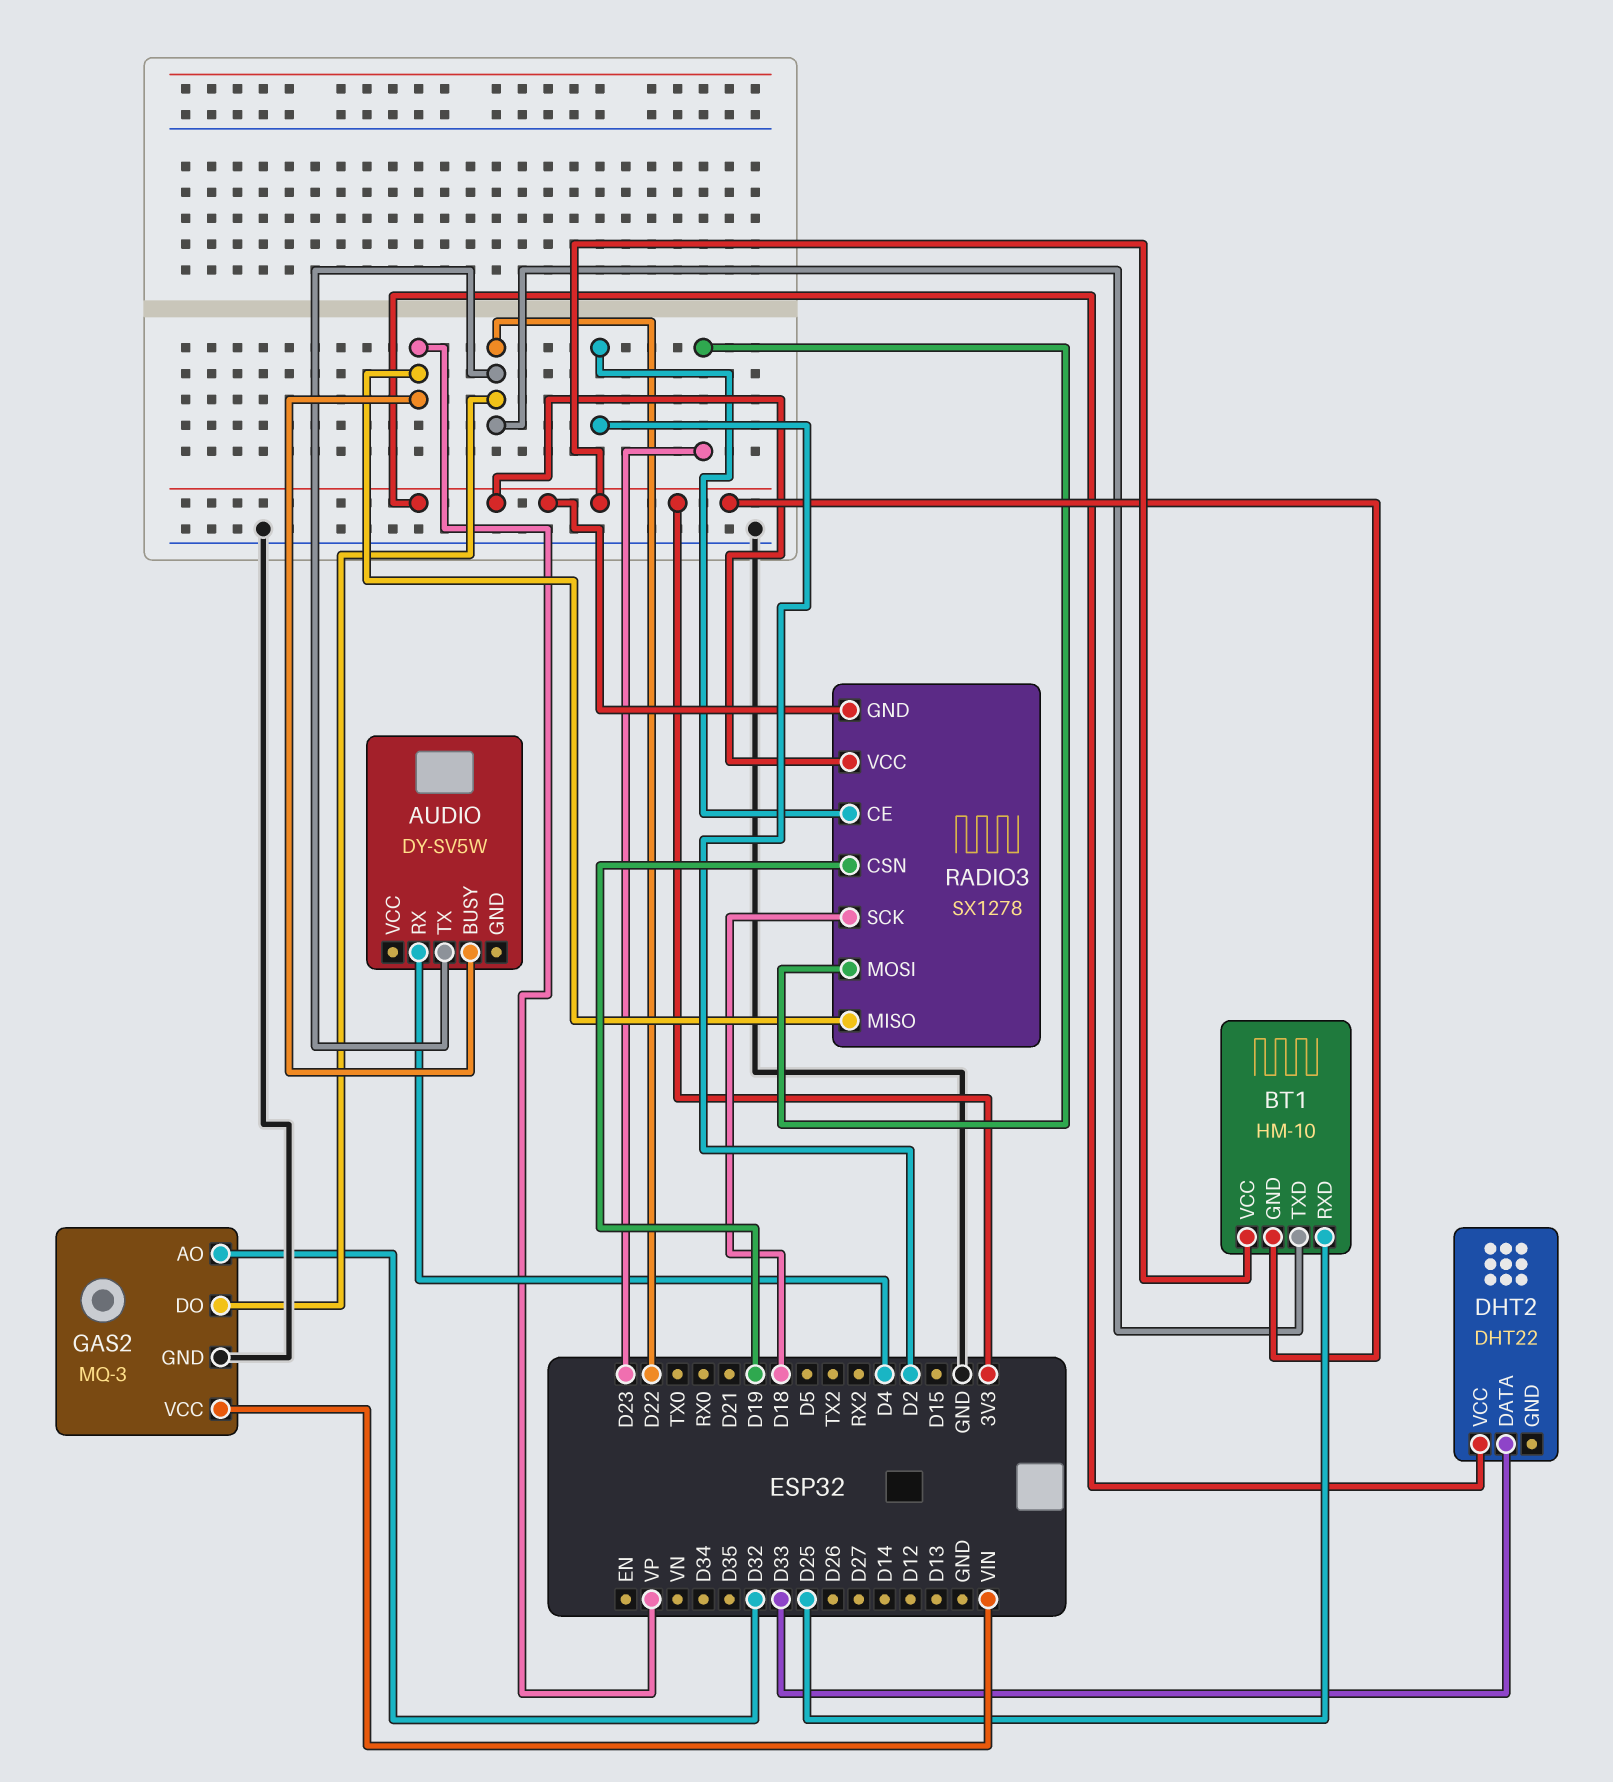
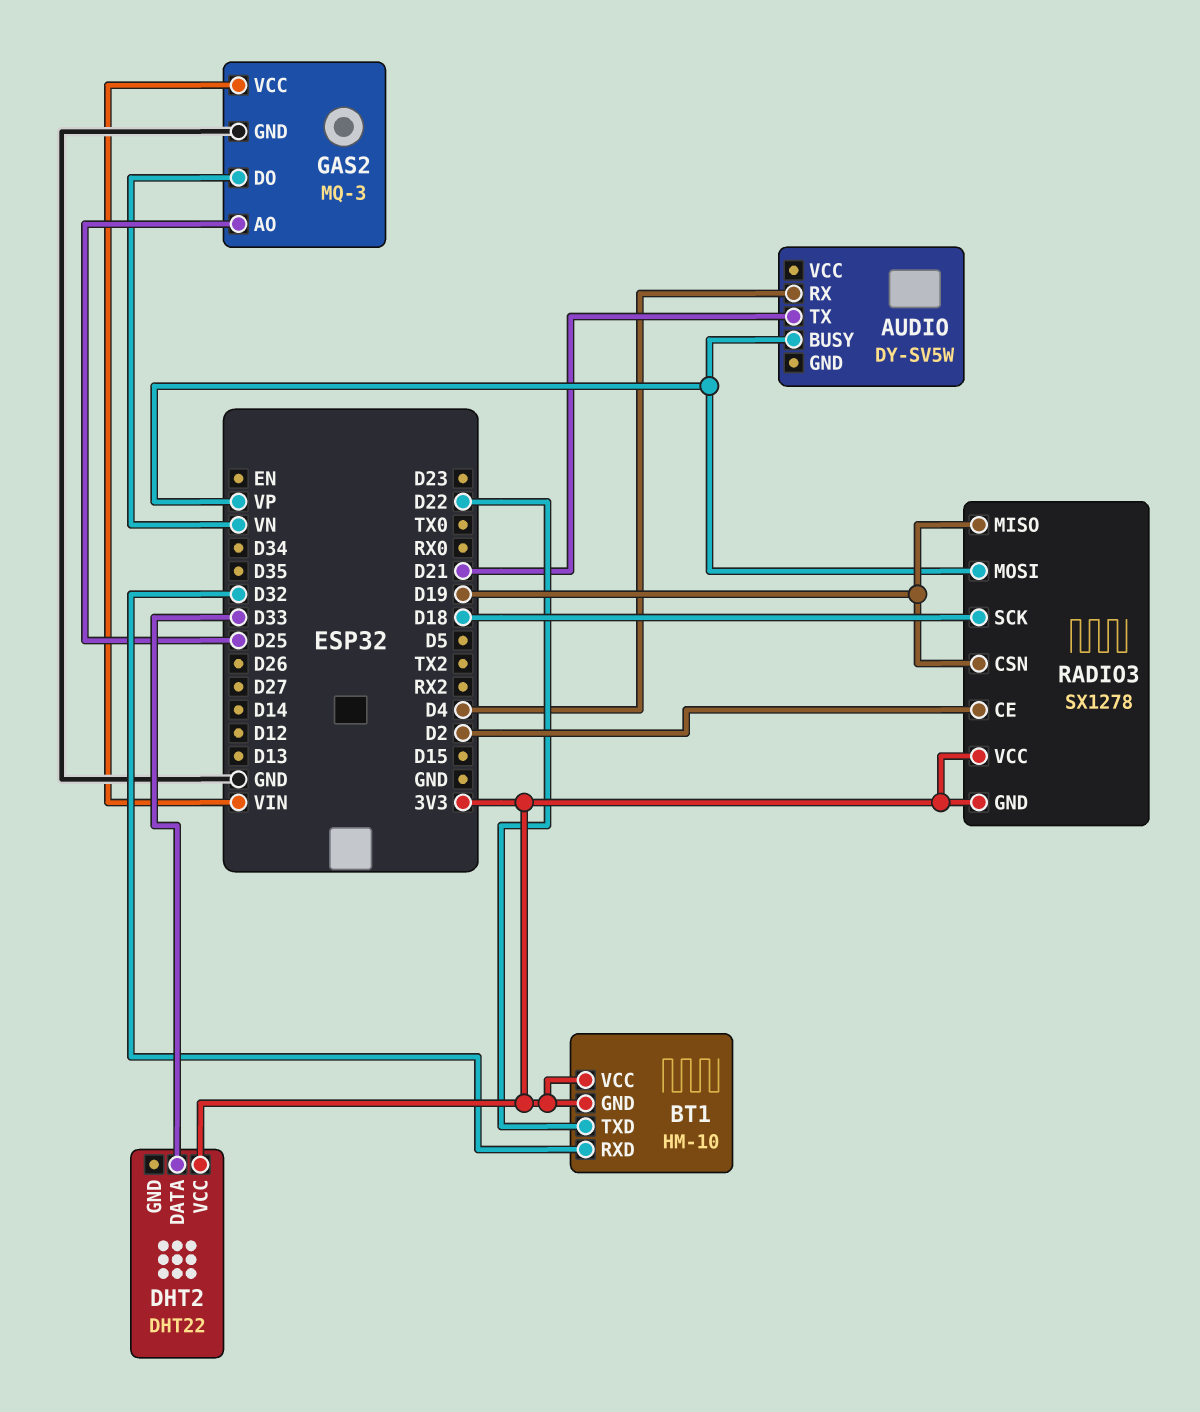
AUDIO pin TX: D22 -> D21
BT1 pin RXD: D25 -> D32
GAS2 pin AO: D32 -> D25
GAS2 pin DO: D22 -> VN
RADIO3 pin MISO: VP -> D19
RADIO3 pin MOSI: D23 -> VP

